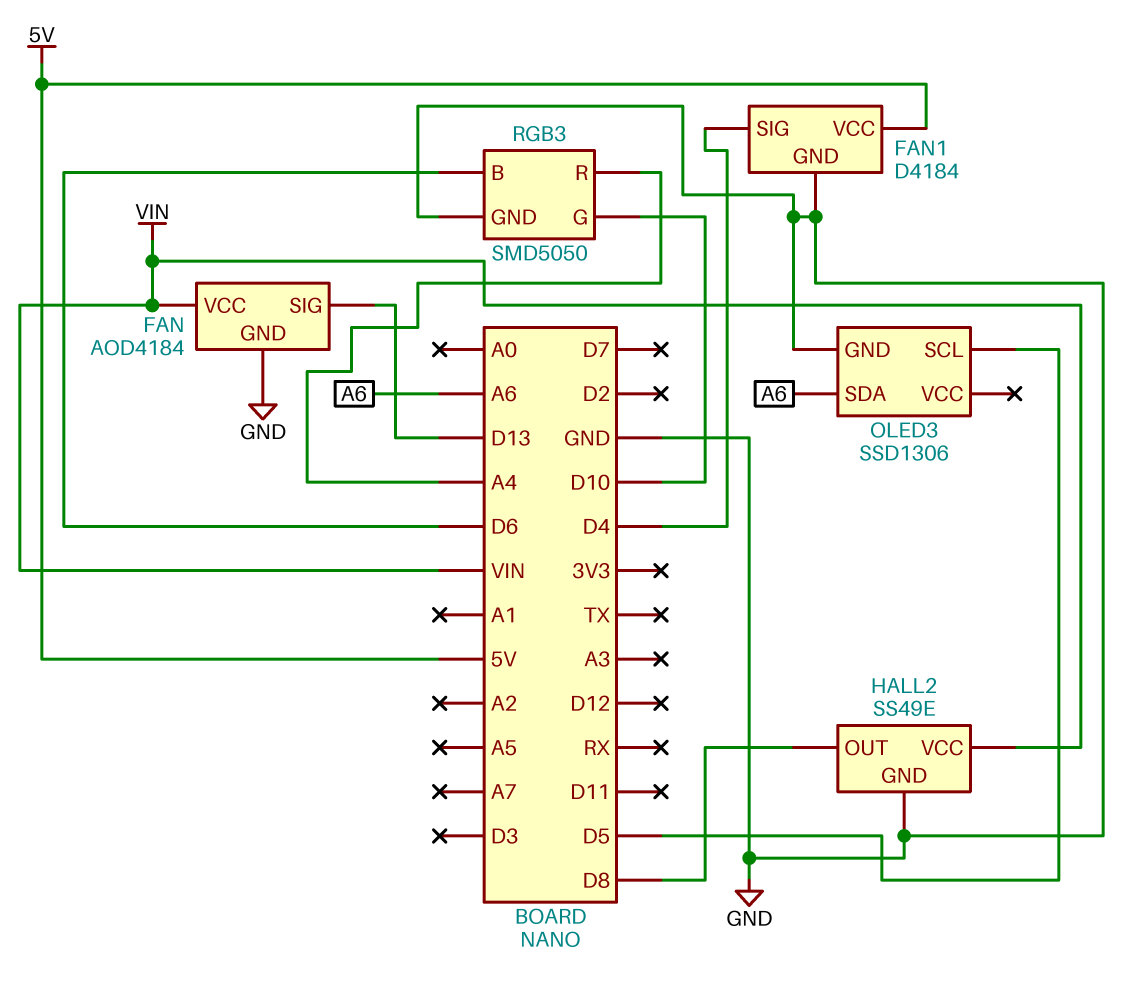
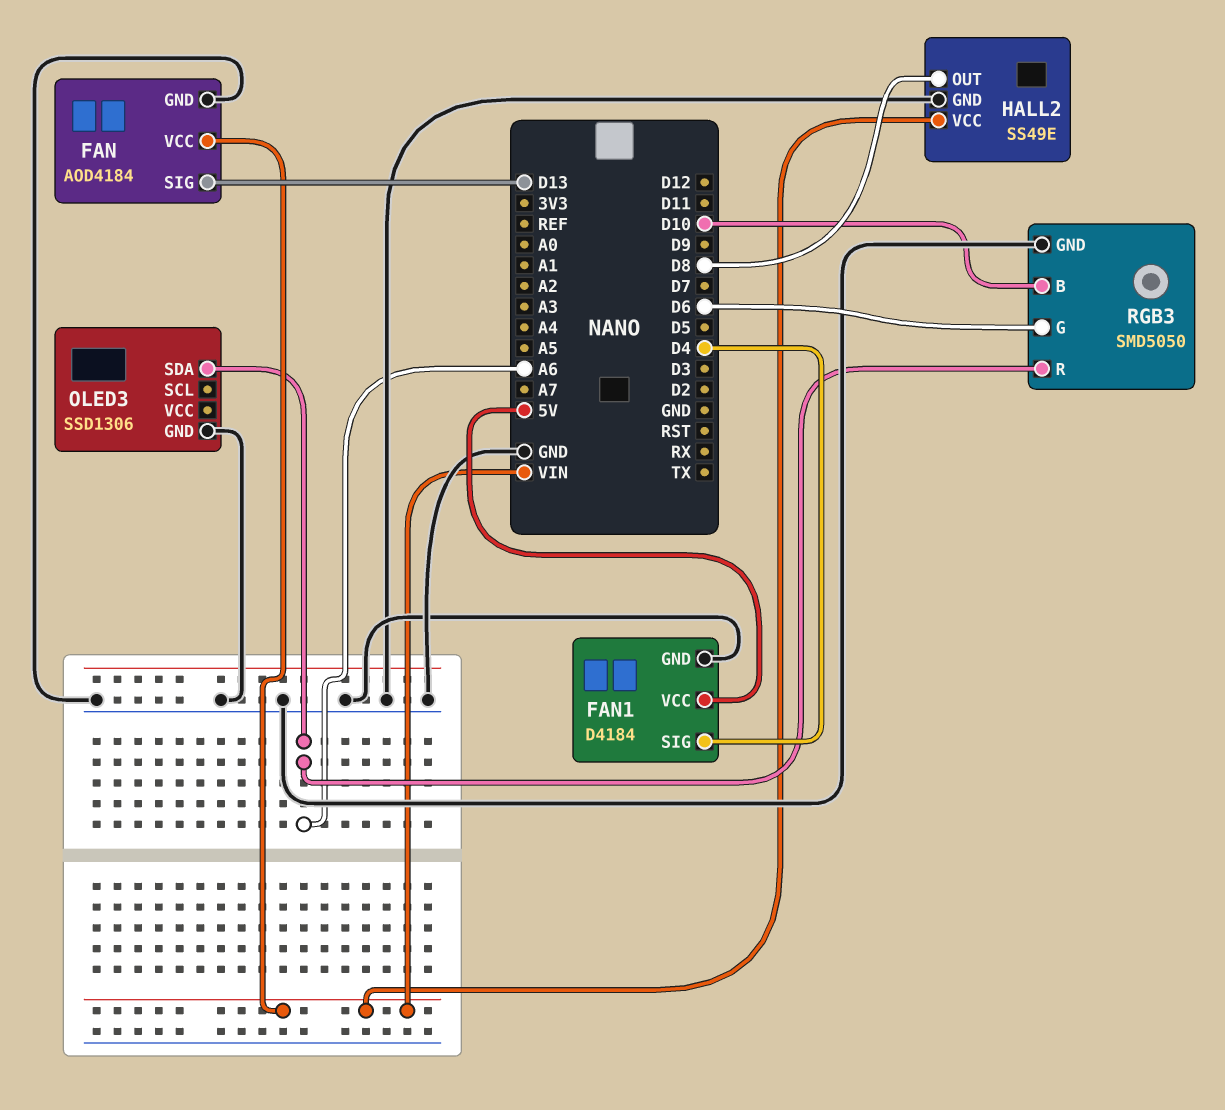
OLED3 pin SCL: D5 -> none
RGB3 pin B: D6 -> D10
RGB3 pin G: D10 -> D6
RGB3 pin R: A4 -> A6

